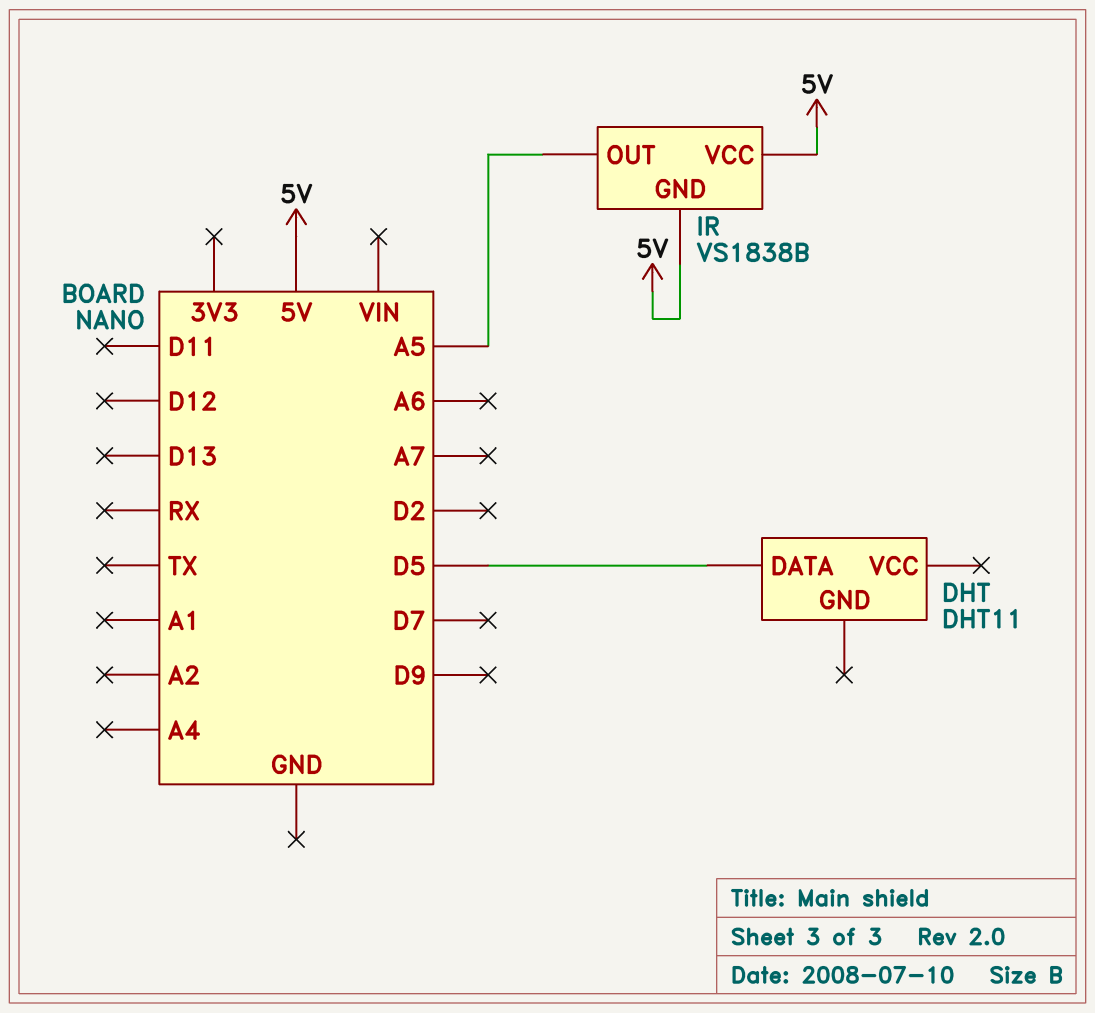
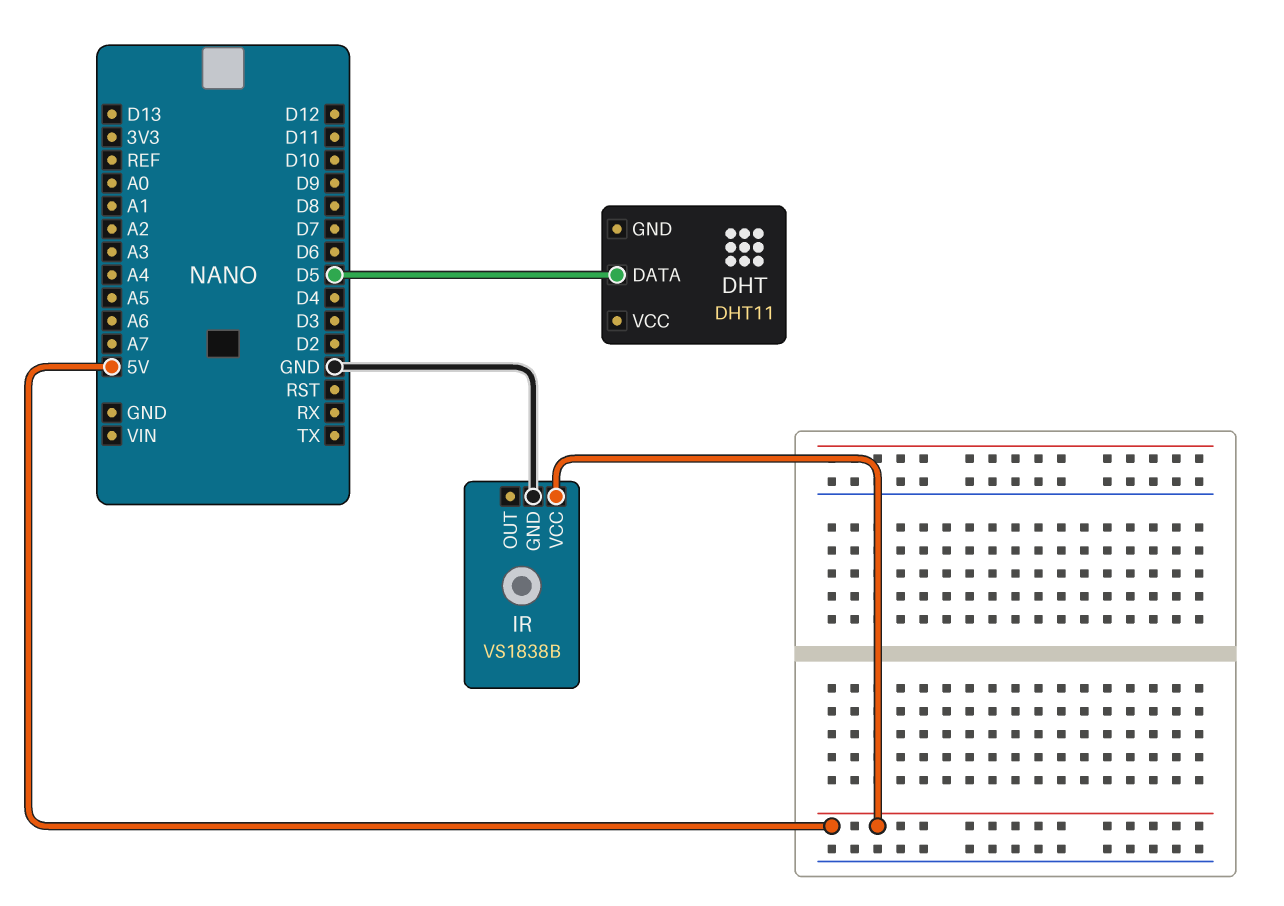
IR pin GND: 5V -> GND
IR pin OUT: A5 -> none

